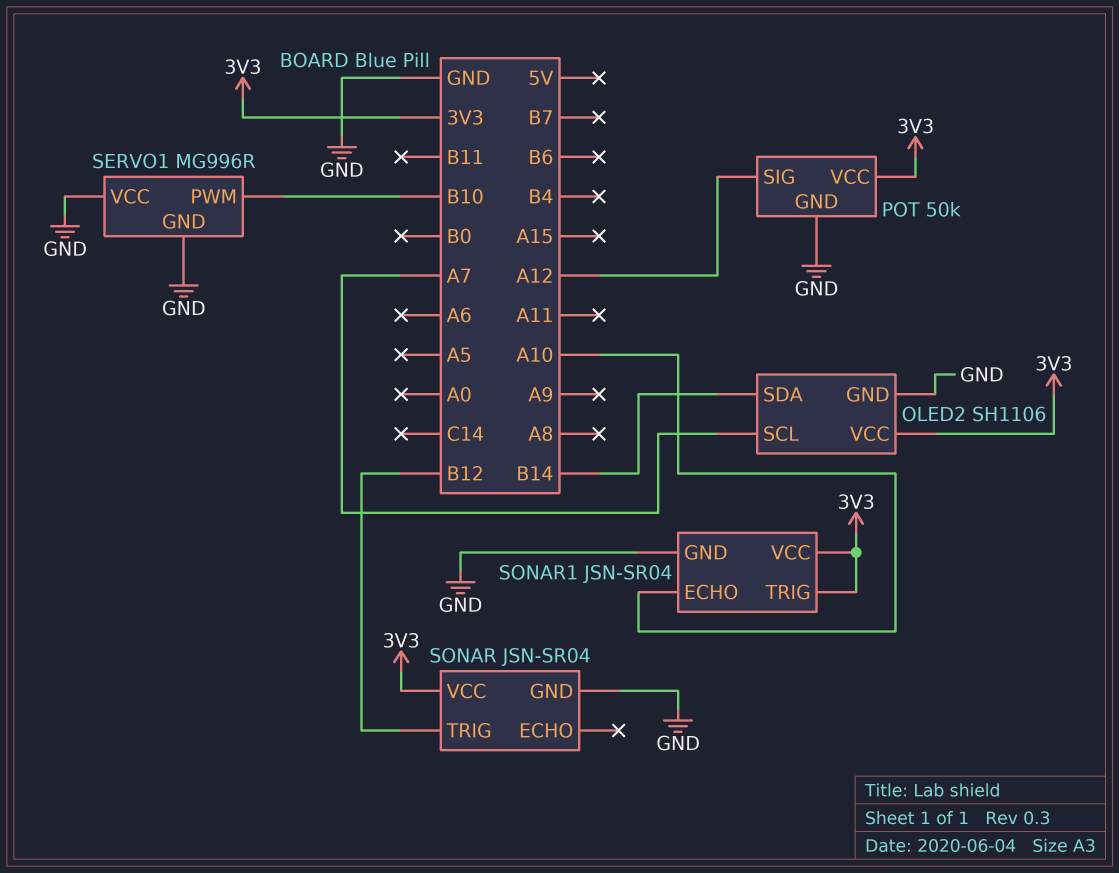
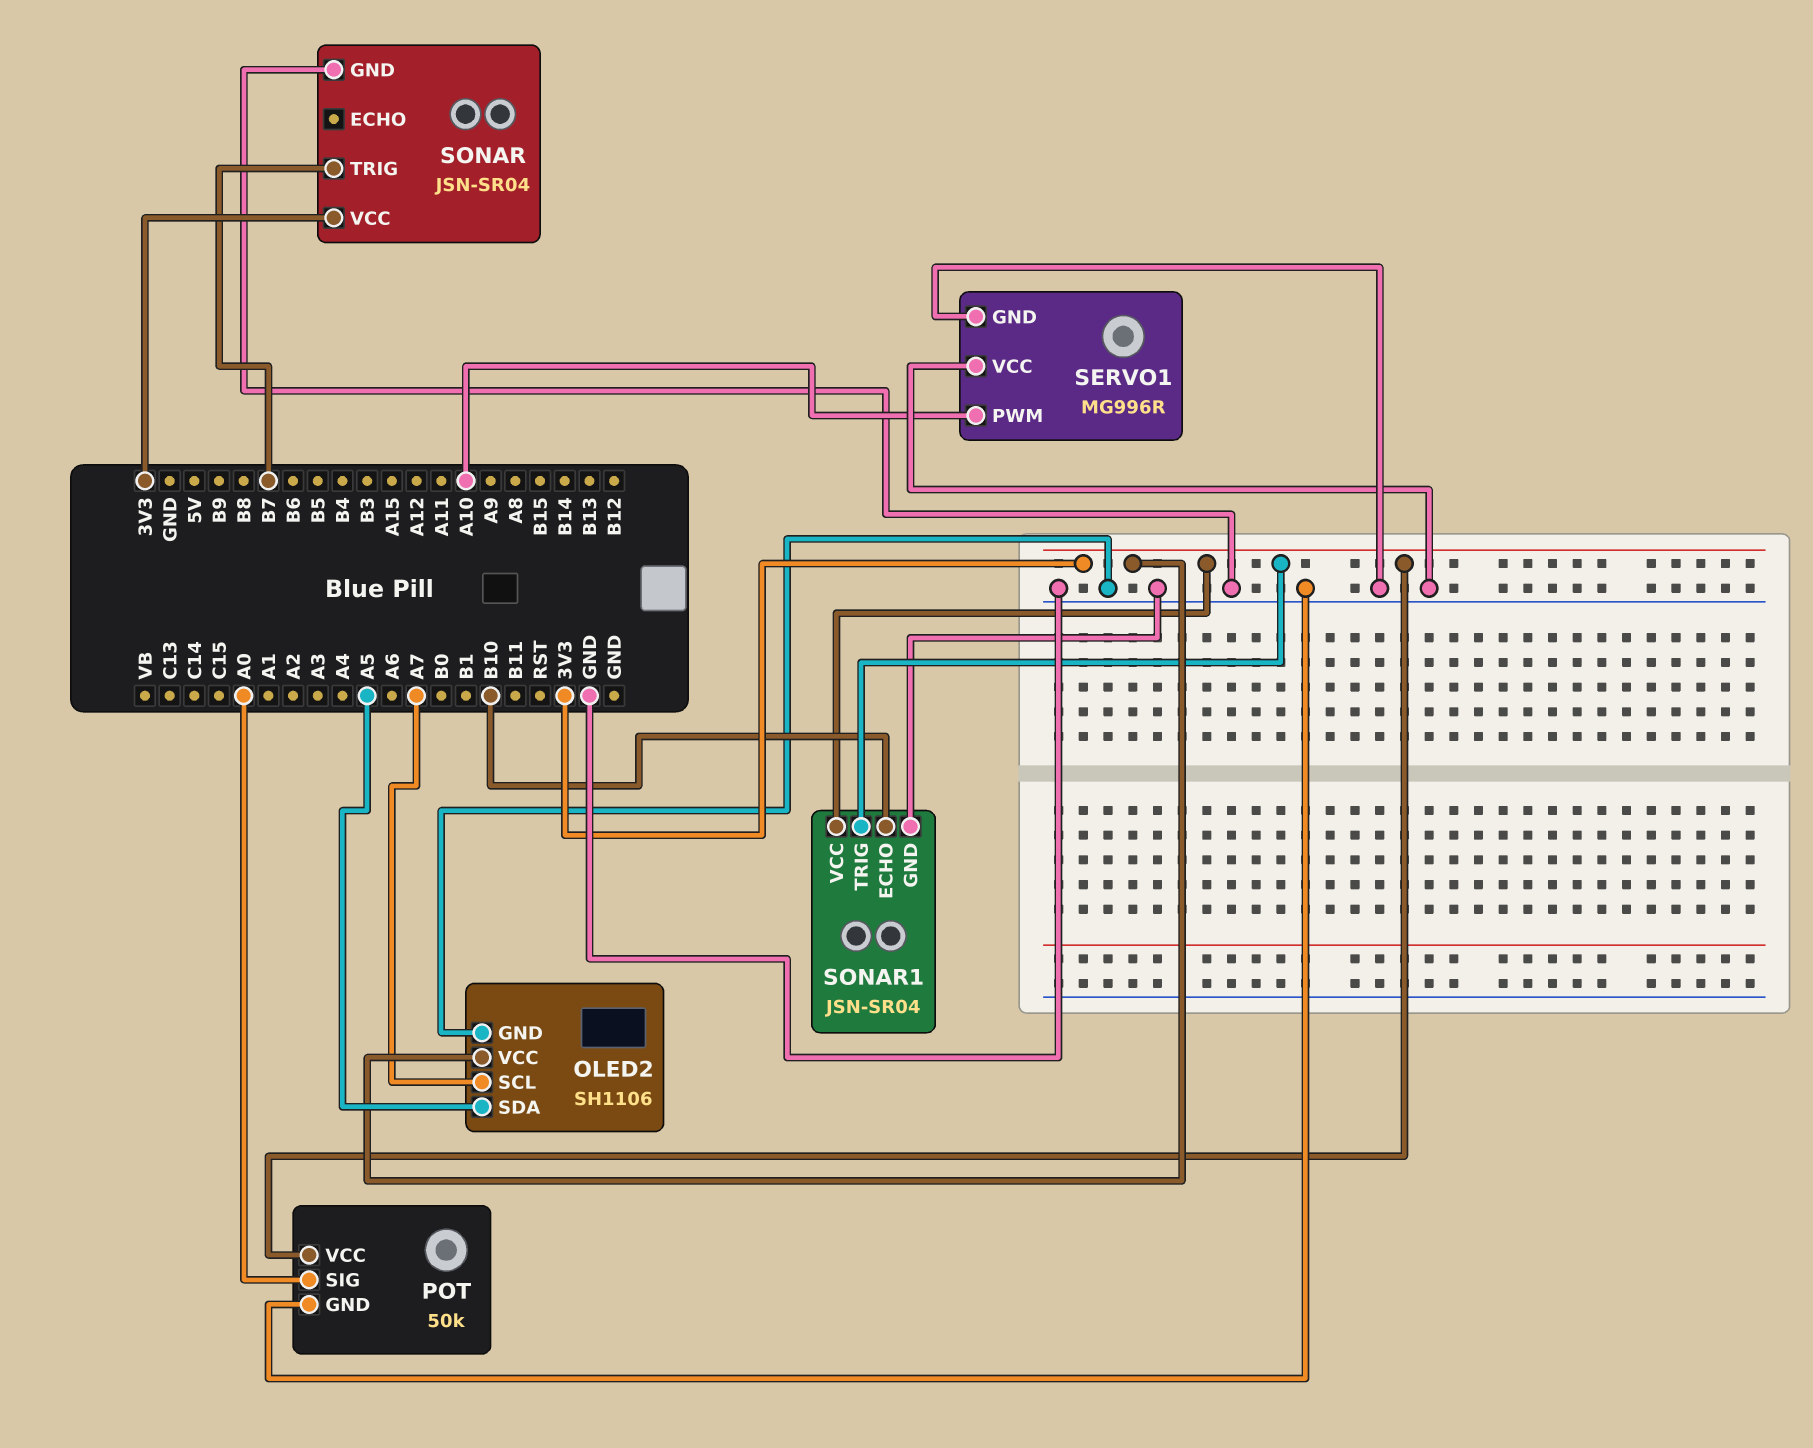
OLED2 pin SDA: B14 -> A5
POT pin SIG: A12 -> A0
SERVO1 pin PWM: B10 -> A10
SONAR pin TRIG: B12 -> B7
SONAR1 pin ECHO: A10 -> B10

